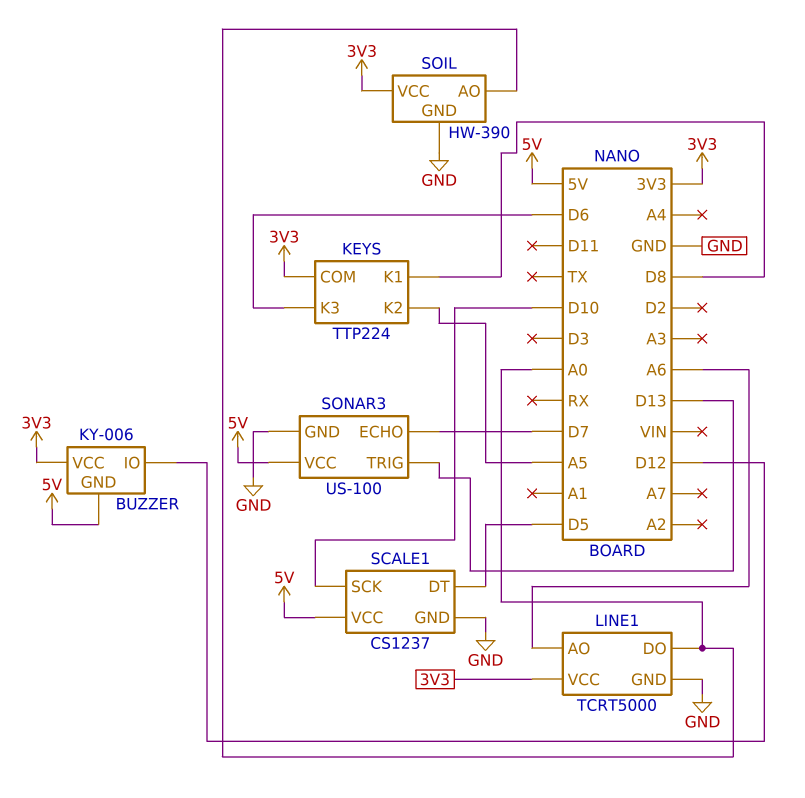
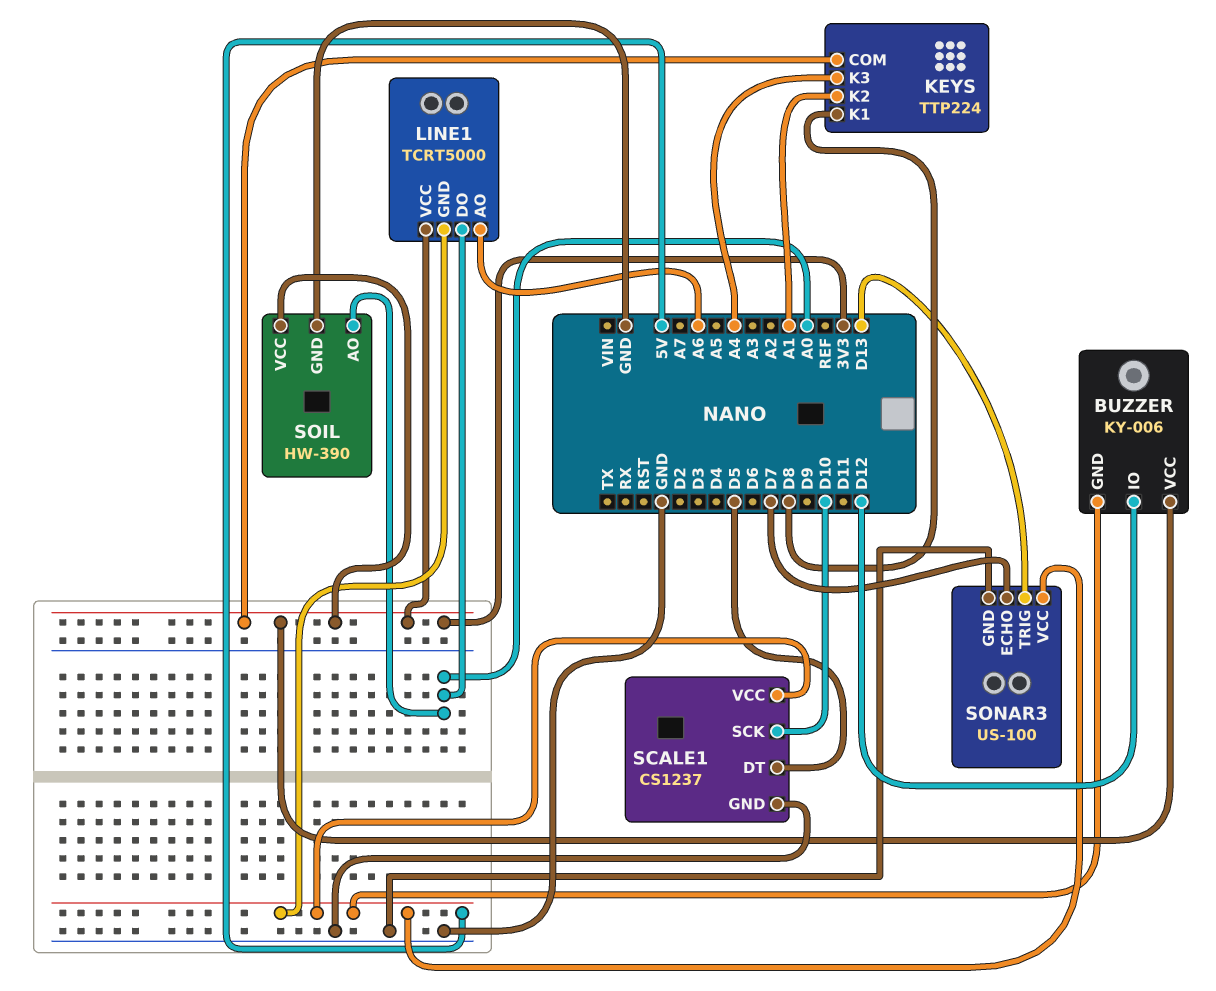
KEYS pin K2: A5 -> A1
KEYS pin K3: D6 -> A4
LINE1 pin GND: GND -> 5V

